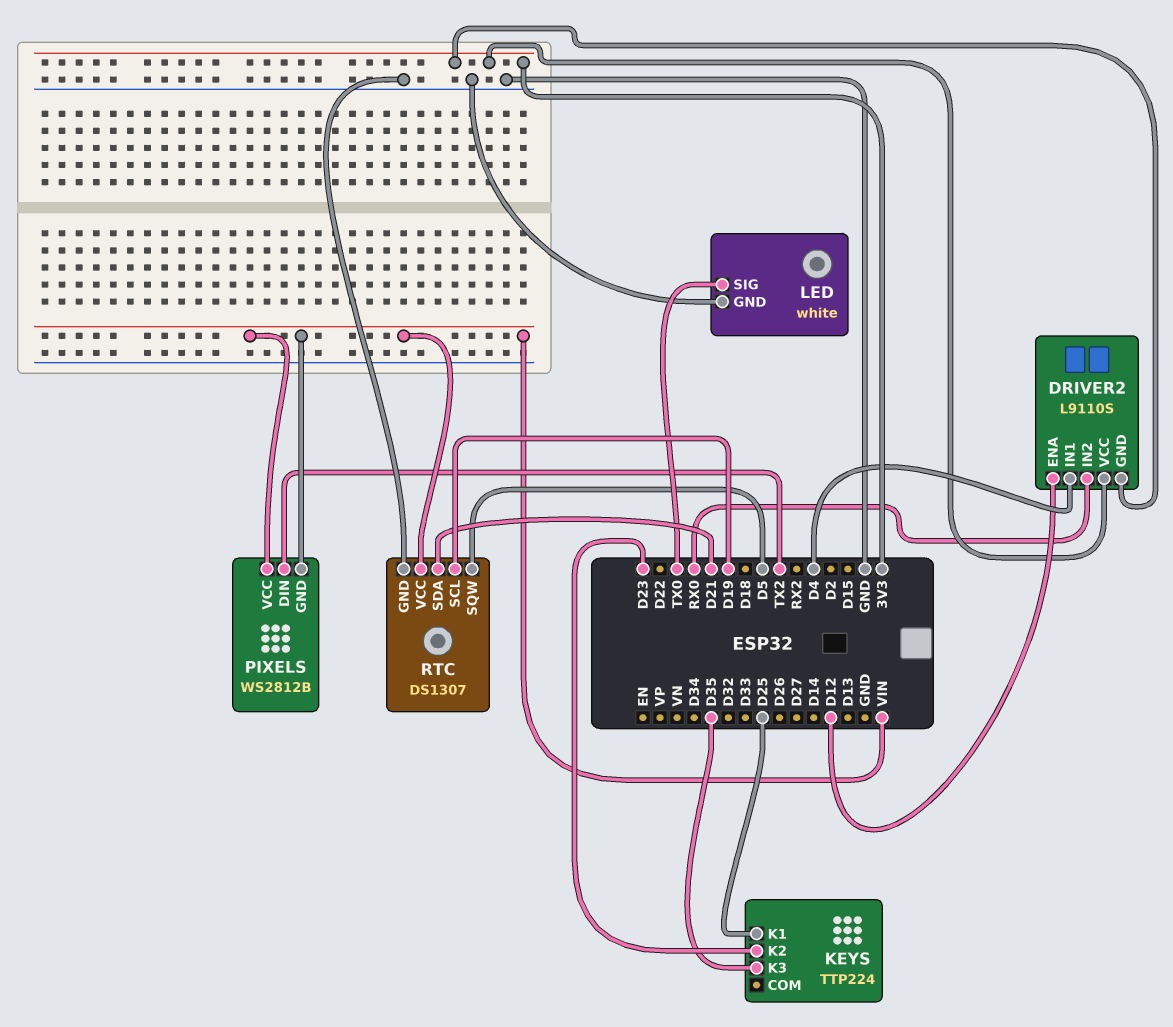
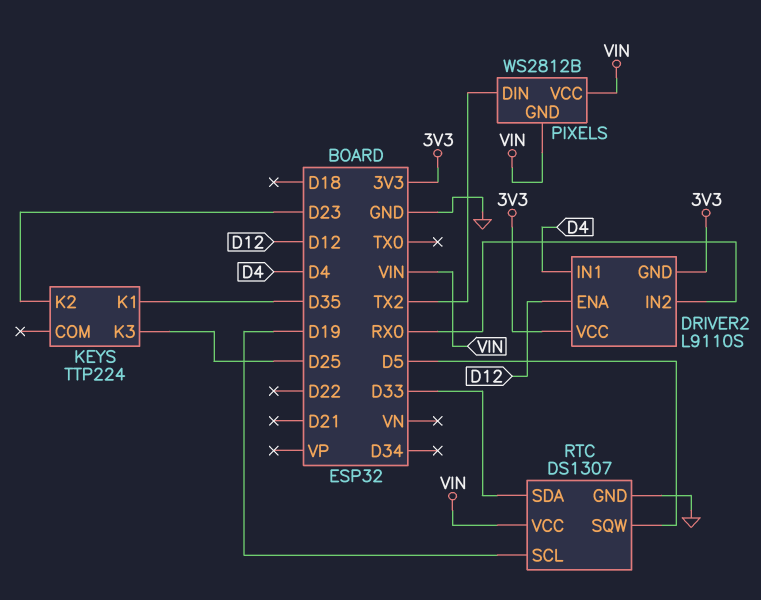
KEYS pin K1: D25 -> D35
KEYS pin K3: D35 -> D25
LED: white -> none
LED pin GND: GND -> none
LED pin SIG: TX0 -> none
RTC pin SDA: D21 -> D33

